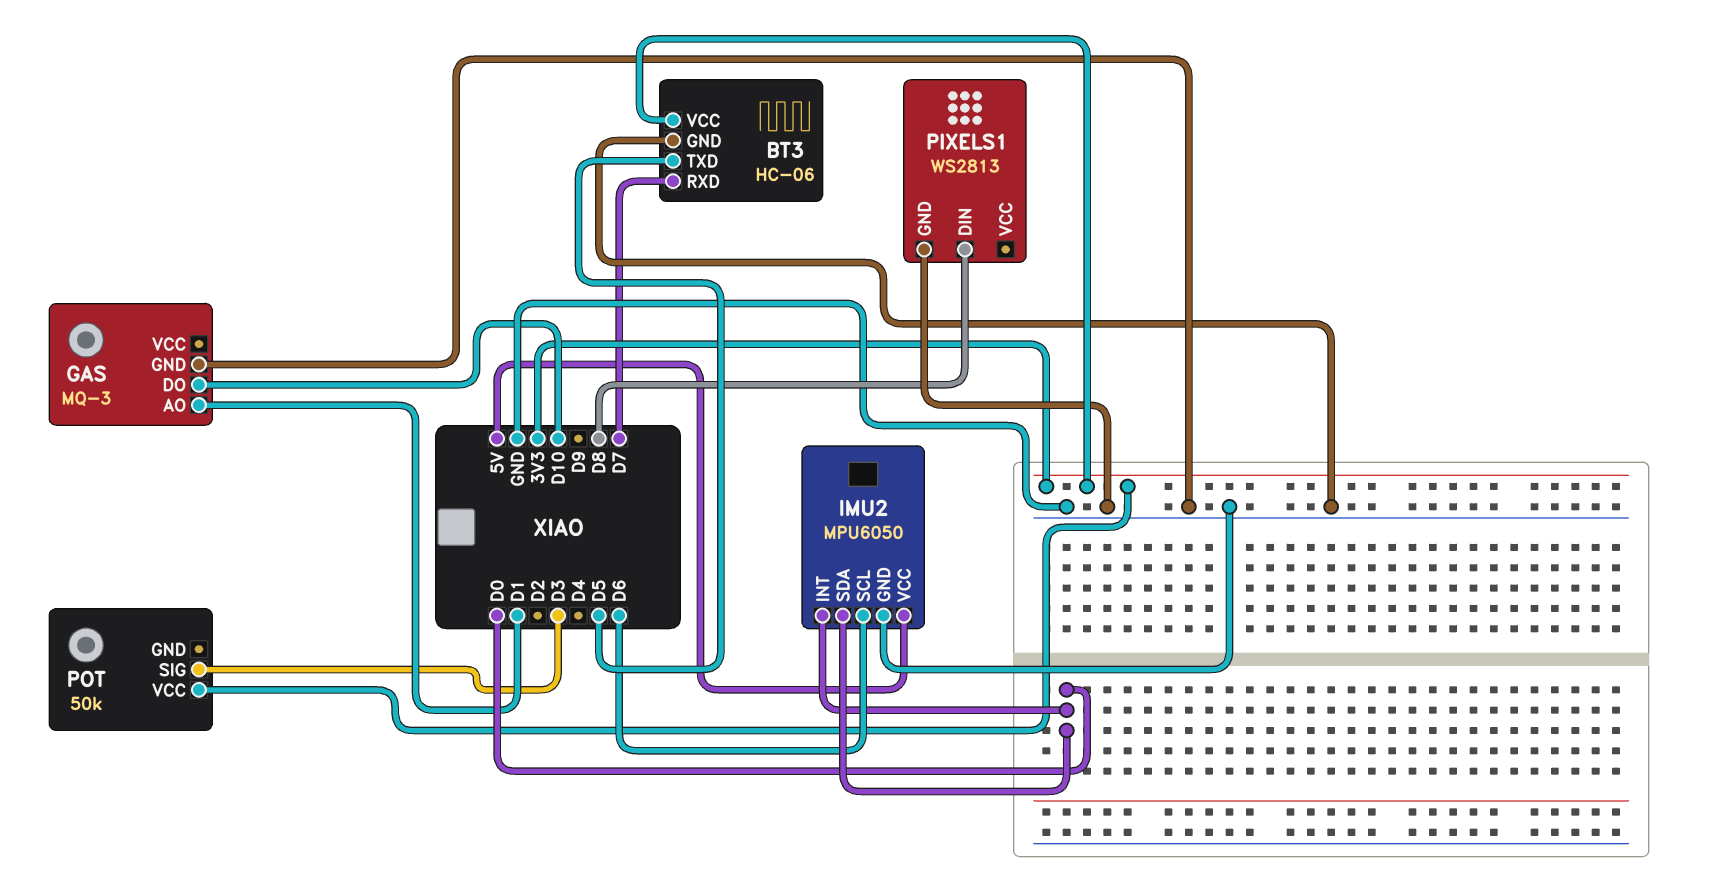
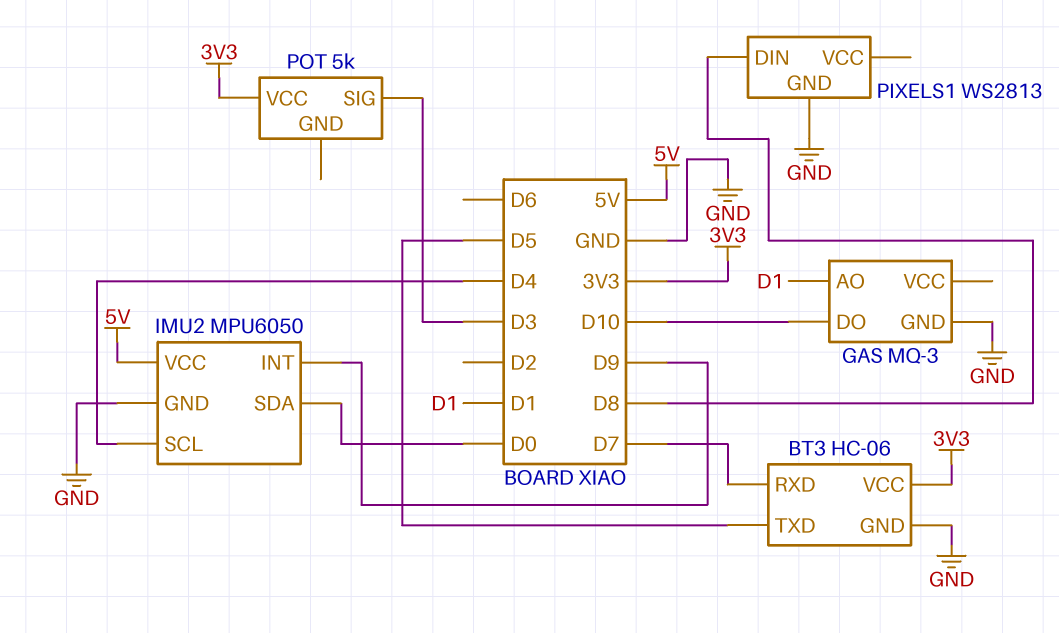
IMU2 pin INT: D0 -> D9
IMU2 pin SCL: D6 -> D4
POT: 50k -> 5k

